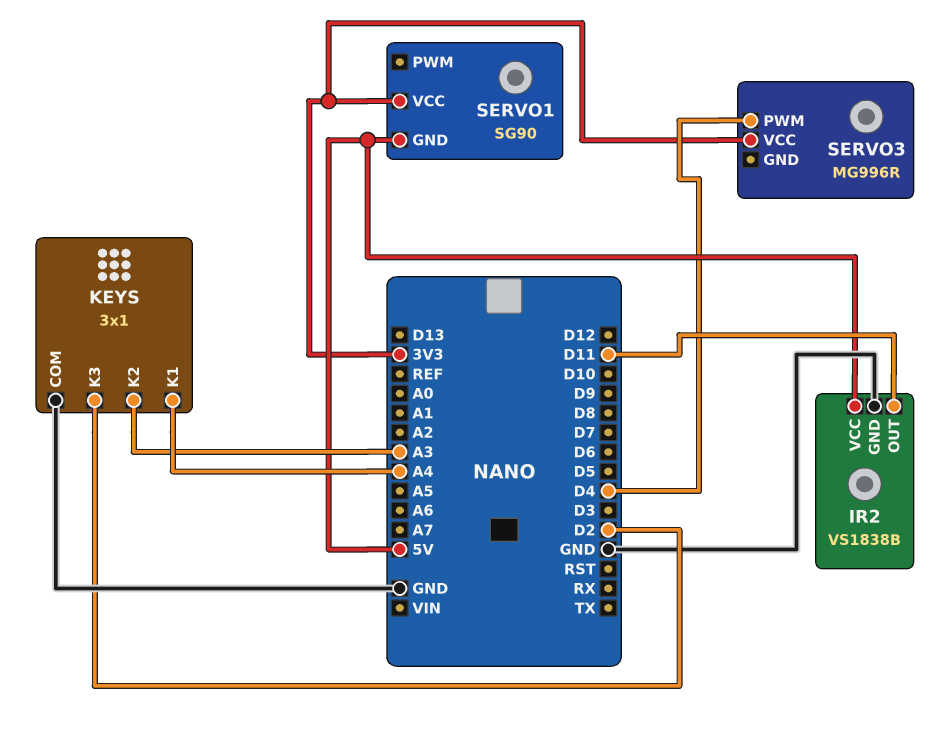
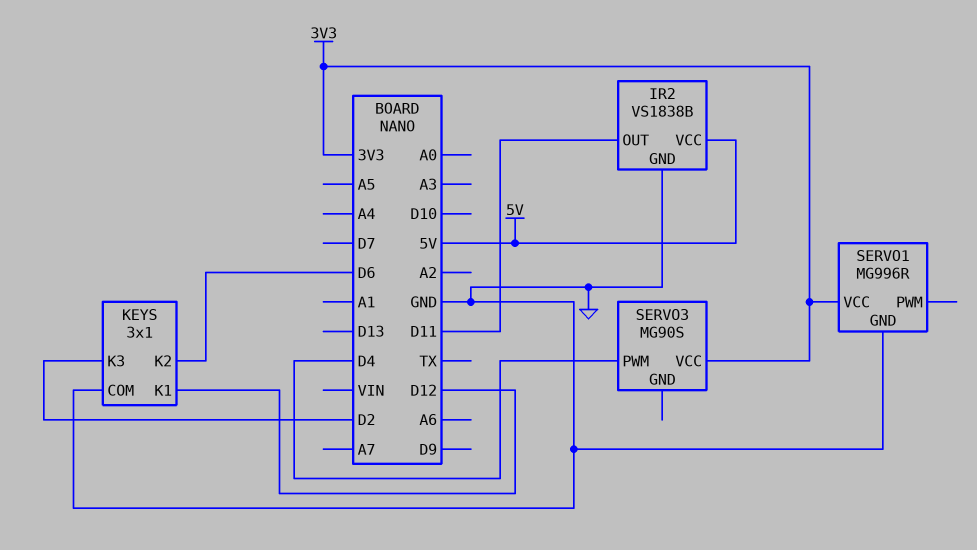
KEYS pin K1: A4 -> D12
KEYS pin K2: A3 -> D6
SERVO1: SG90 -> MG996R
SERVO1 pin GND: 5V -> GND
SERVO3: MG996R -> MG90S

